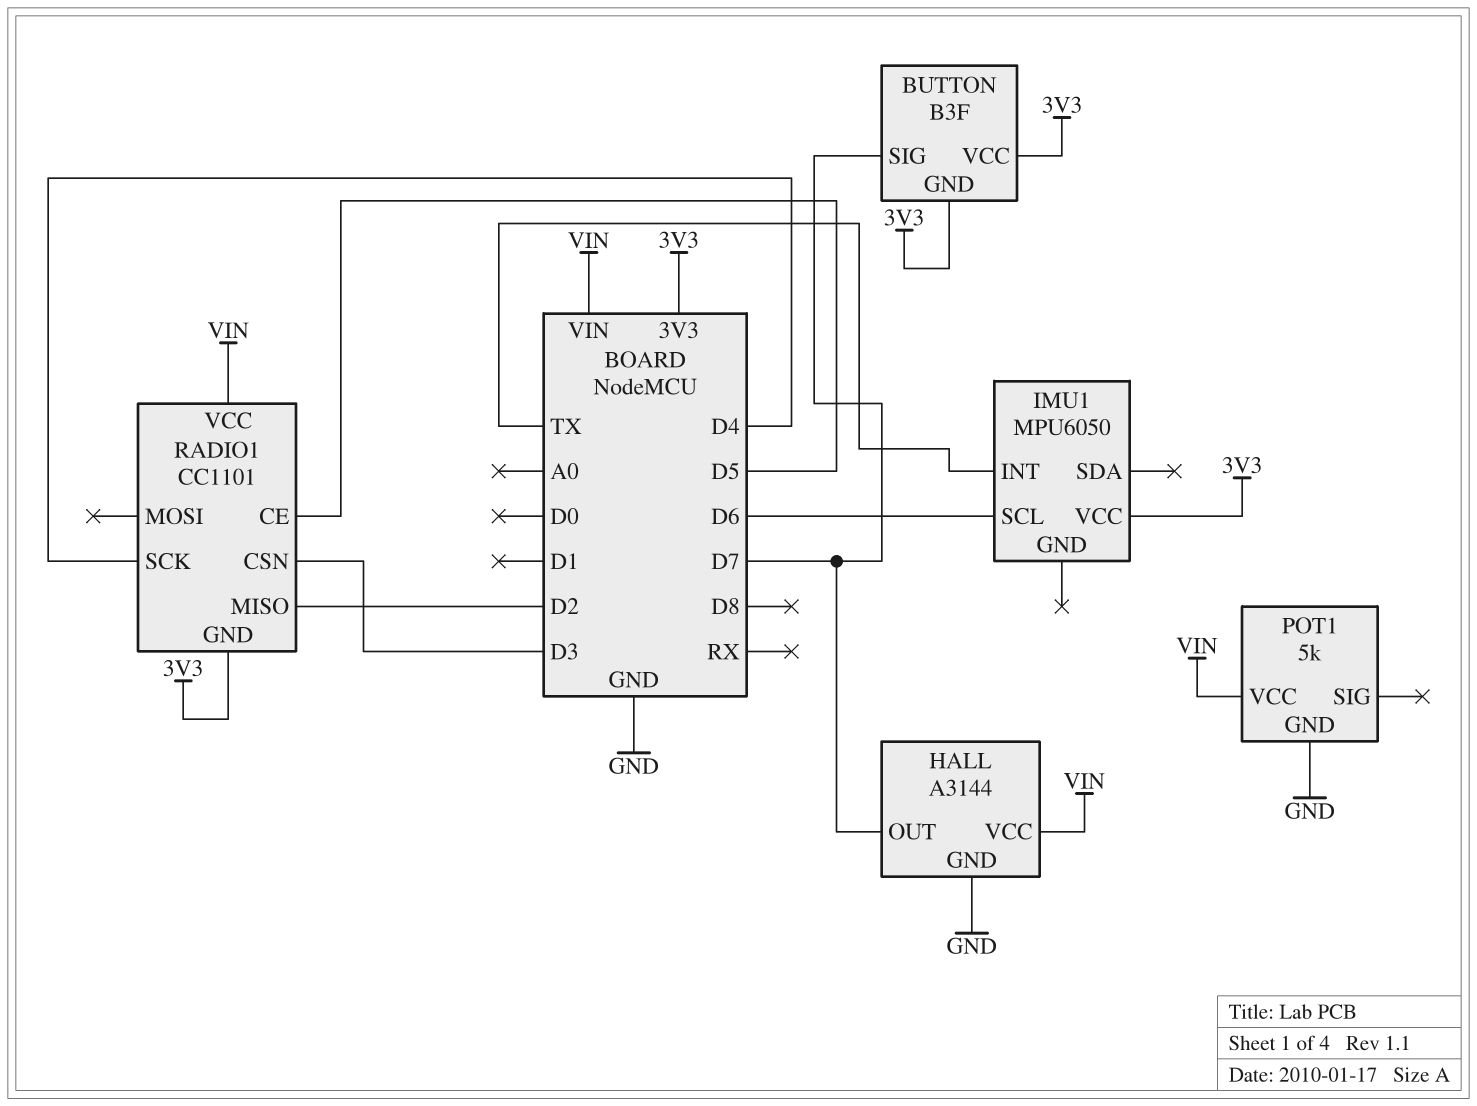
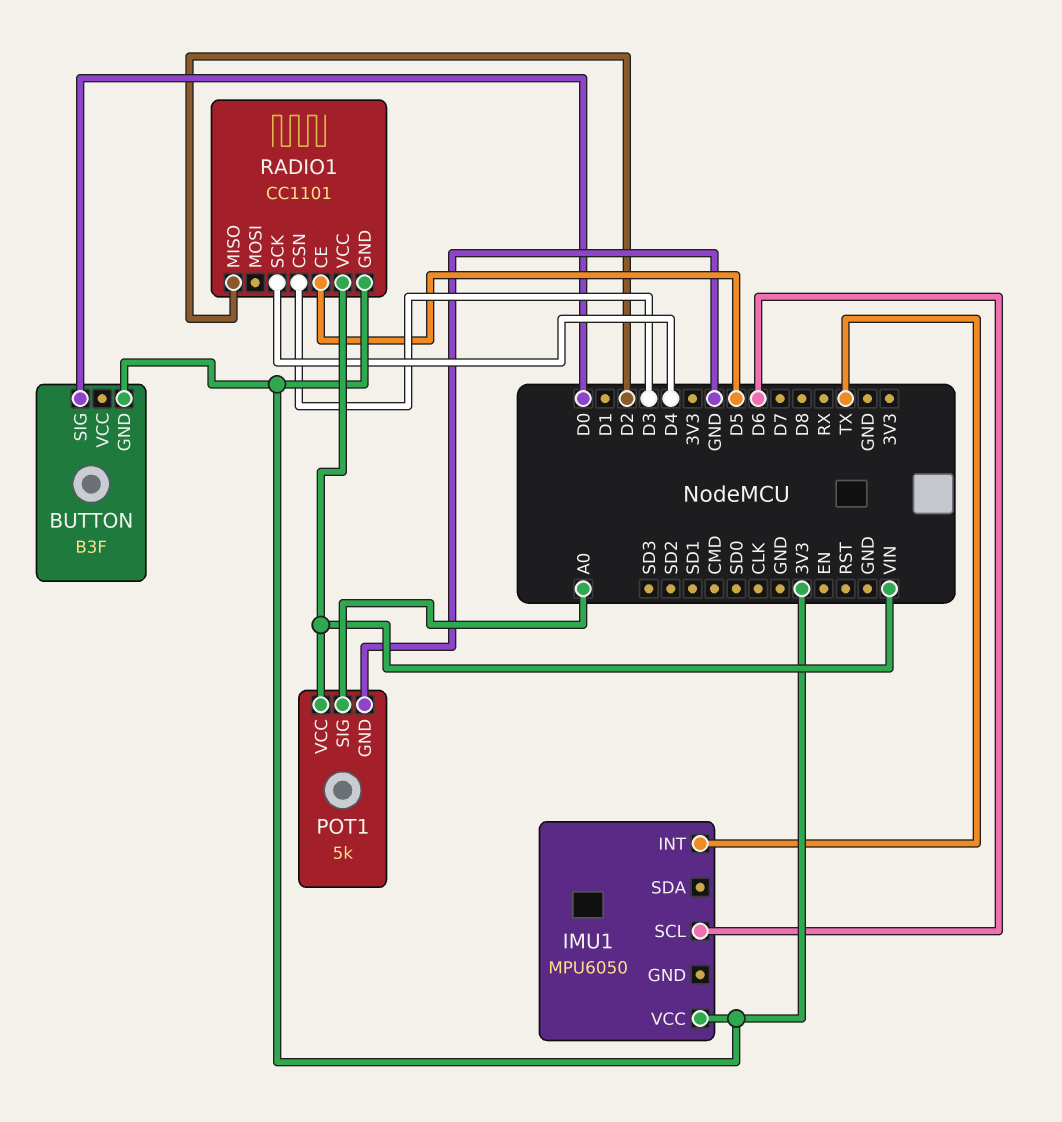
BUTTON pin SIG: D7 -> D0
BUTTON pin VCC: 3V3 -> none
HALL: A3144 -> none
HALL pin GND: GND -> none
HALL pin OUT: D7 -> none
HALL pin VCC: VIN -> none
POT1 pin SIG: none -> A0

